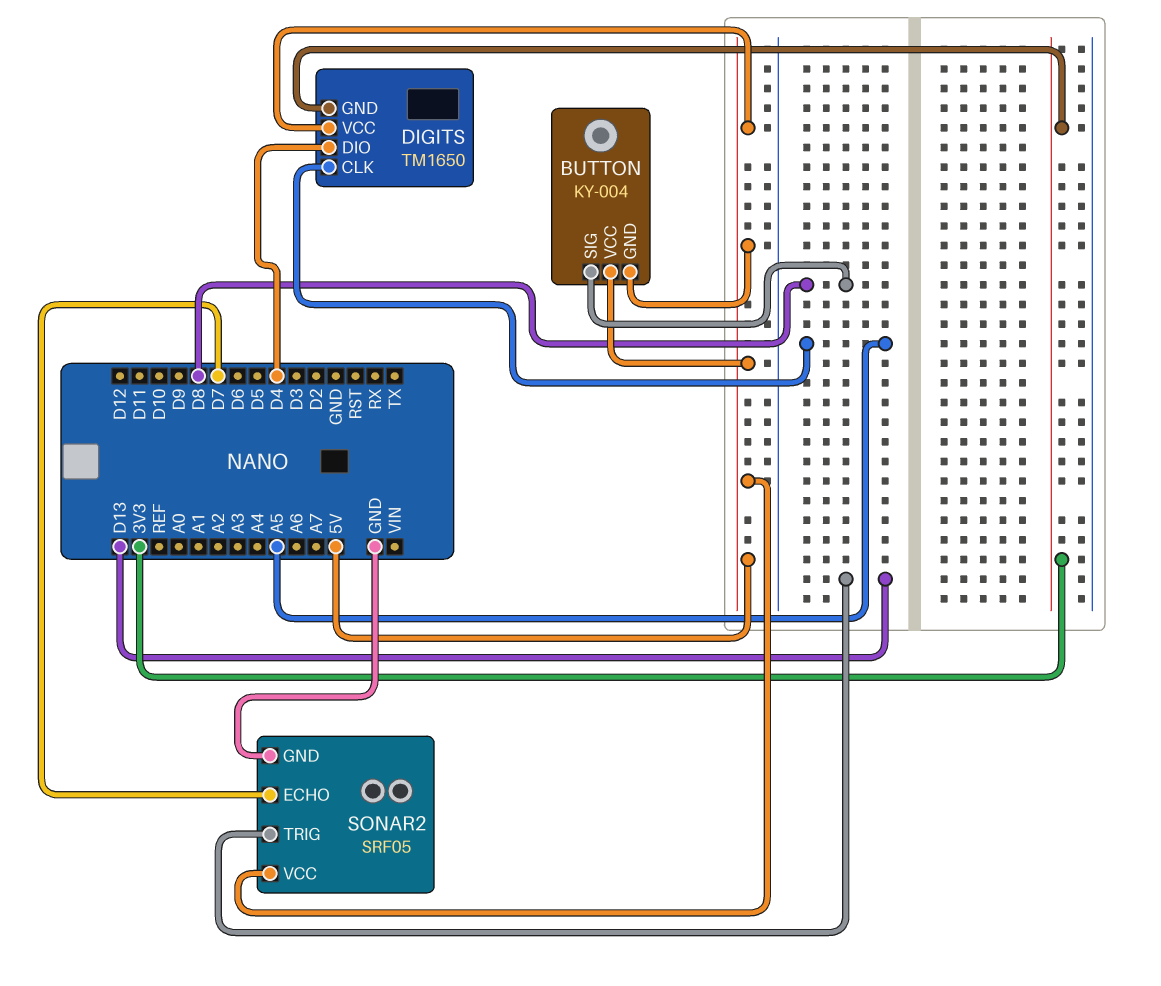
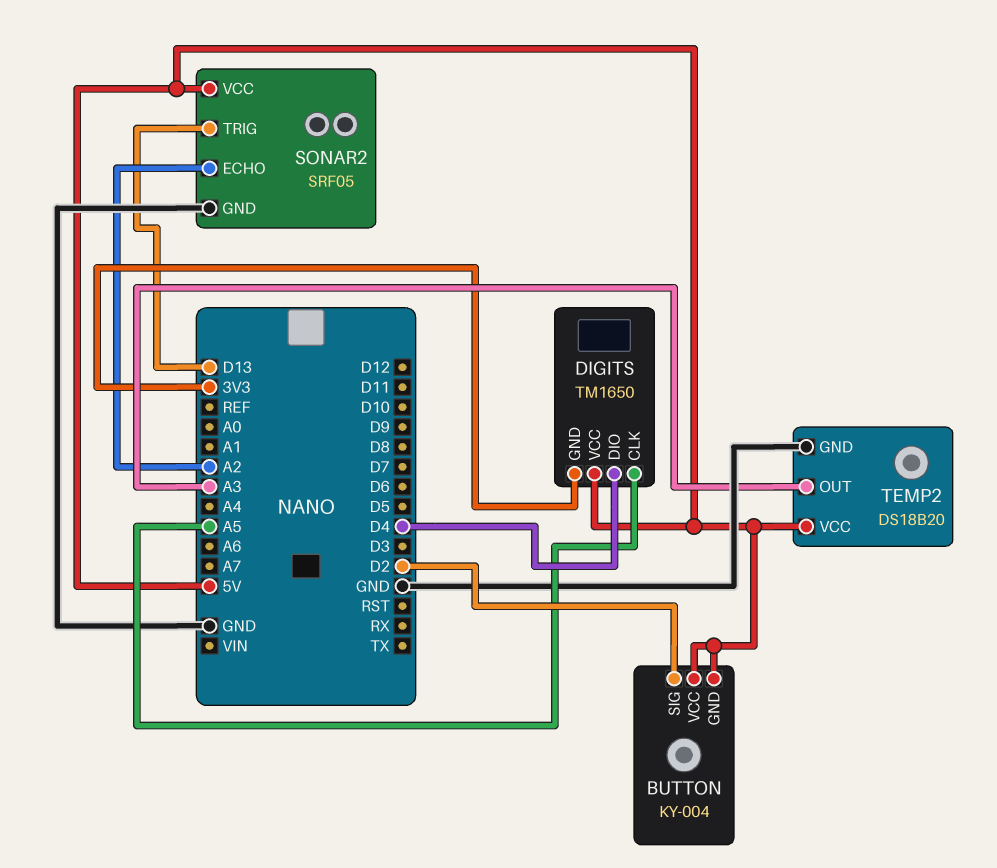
BUTTON pin SIG: D8 -> D2
SONAR2 pin ECHO: D7 -> A2
TEMP2: none -> DS18B20
TEMP2 pin GND: none -> GND
TEMP2 pin OUT: none -> A3
TEMP2 pin VCC: none -> 5V

